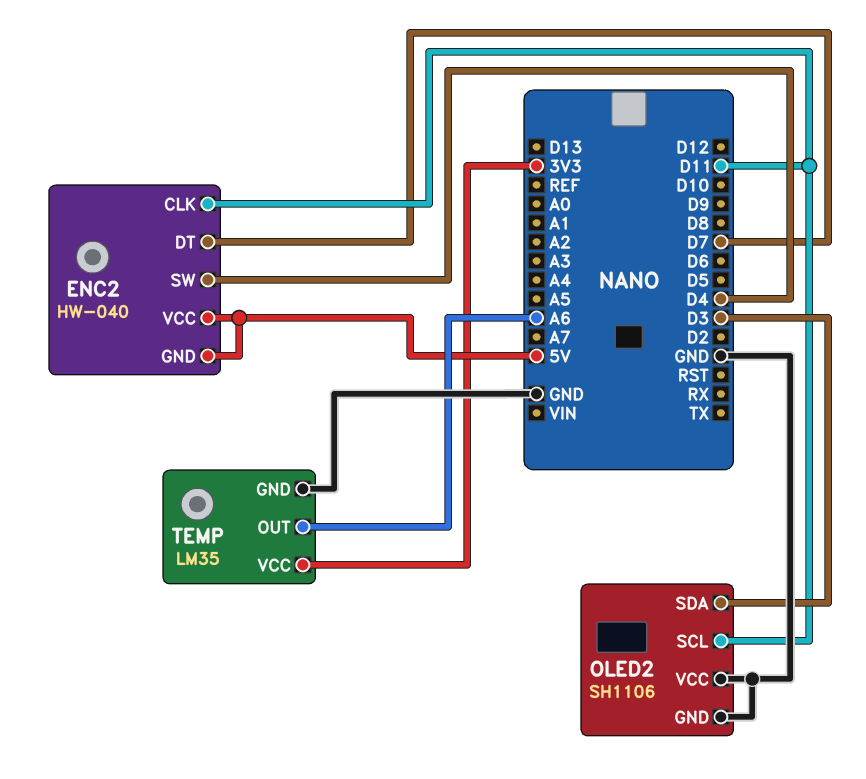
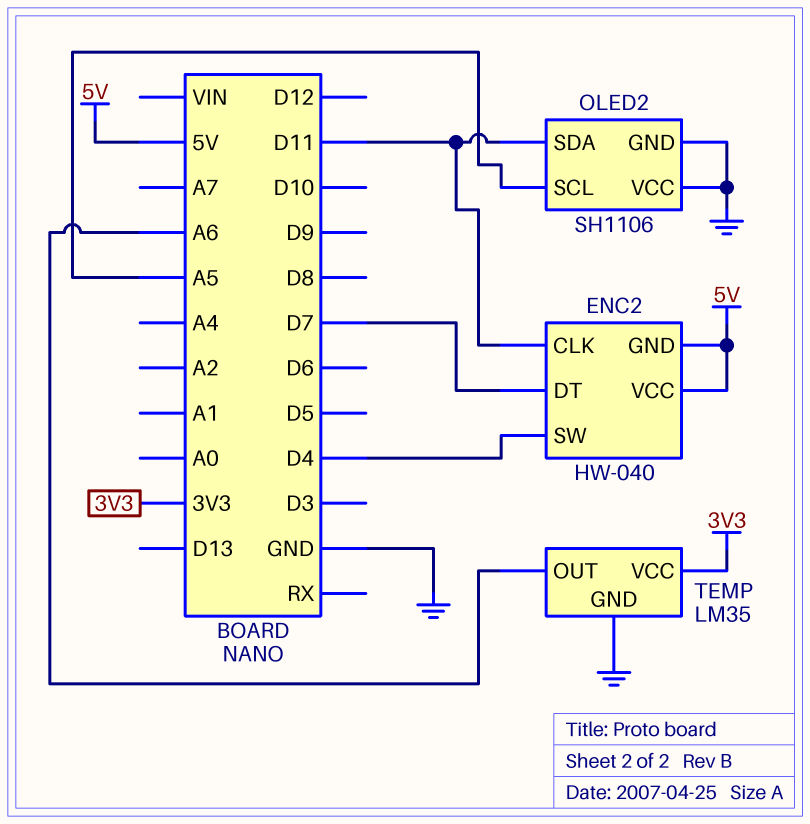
OLED2 pin SCL: D11 -> A5
OLED2 pin SDA: D3 -> D11

